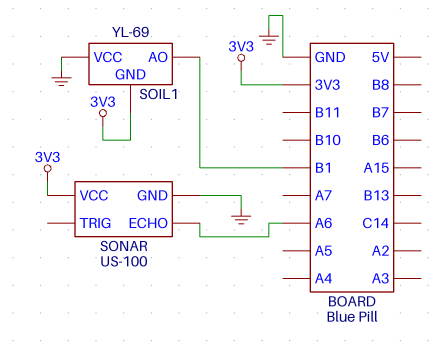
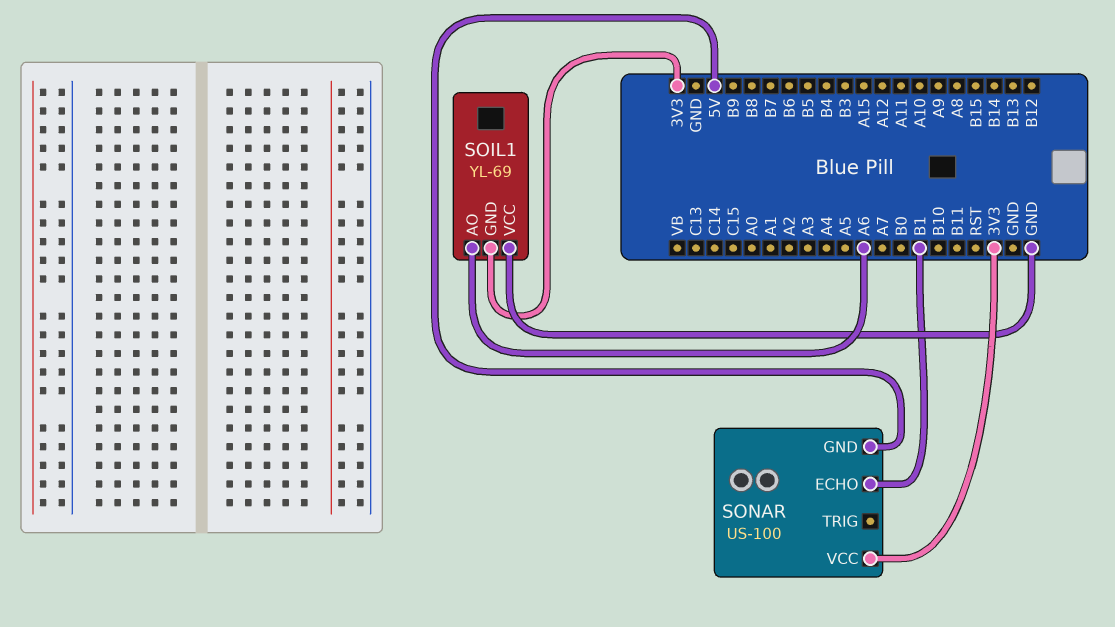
SOIL1 pin AO: B1 -> A6
SONAR pin ECHO: A6 -> B1
SONAR pin GND: GND -> 5V

